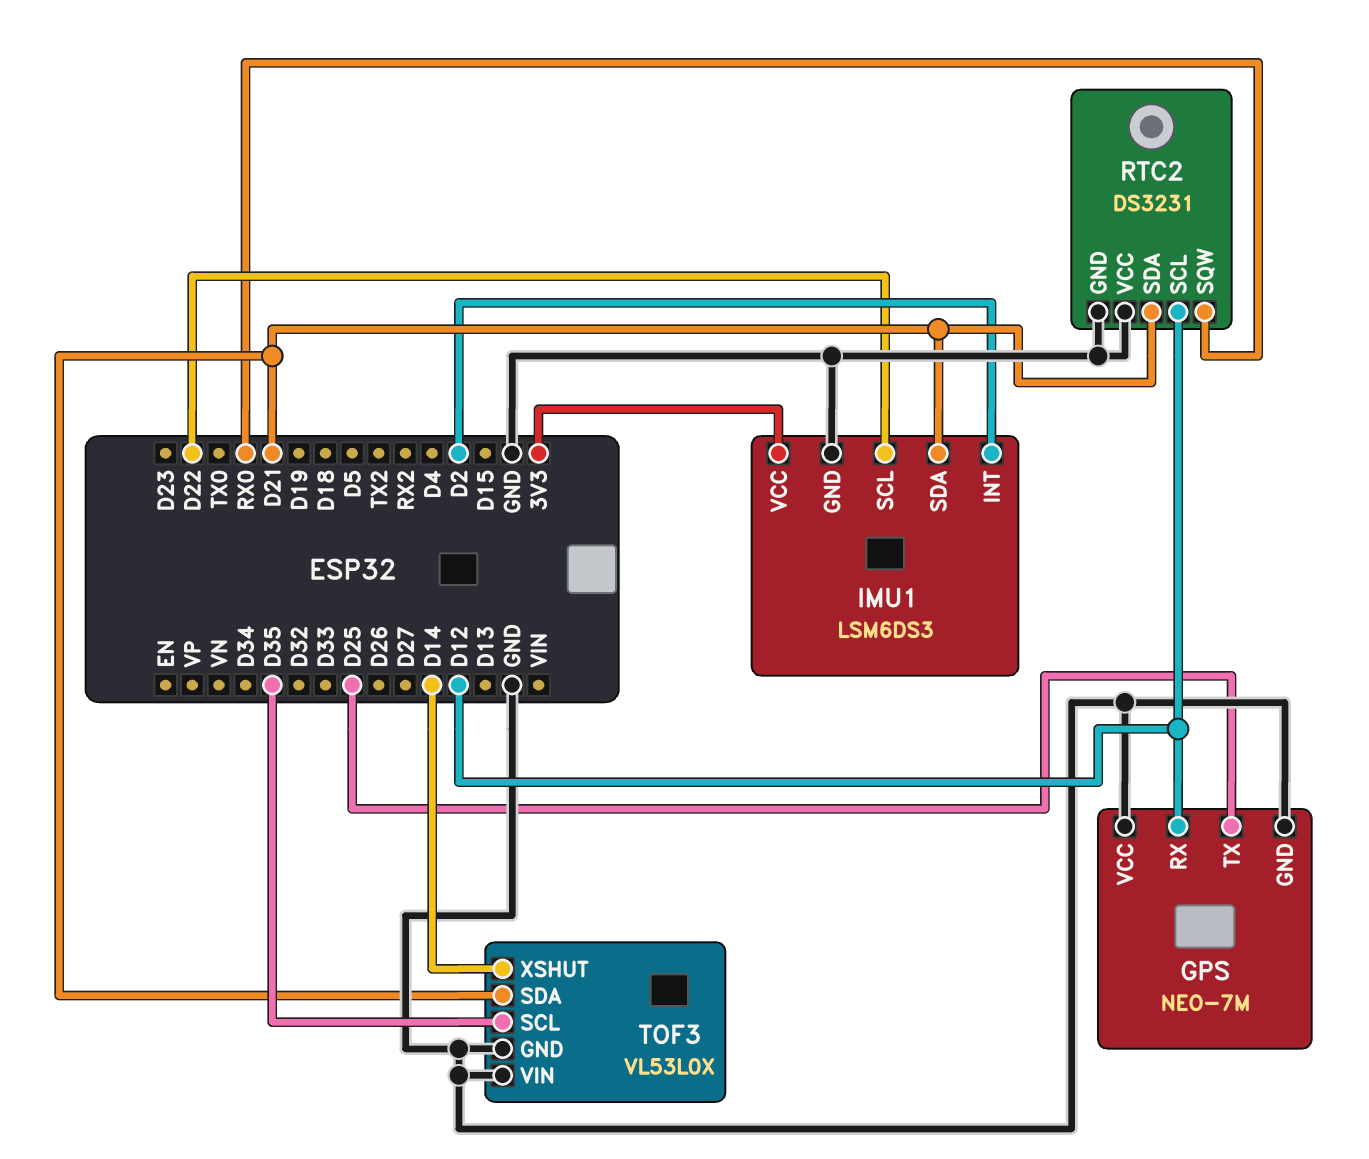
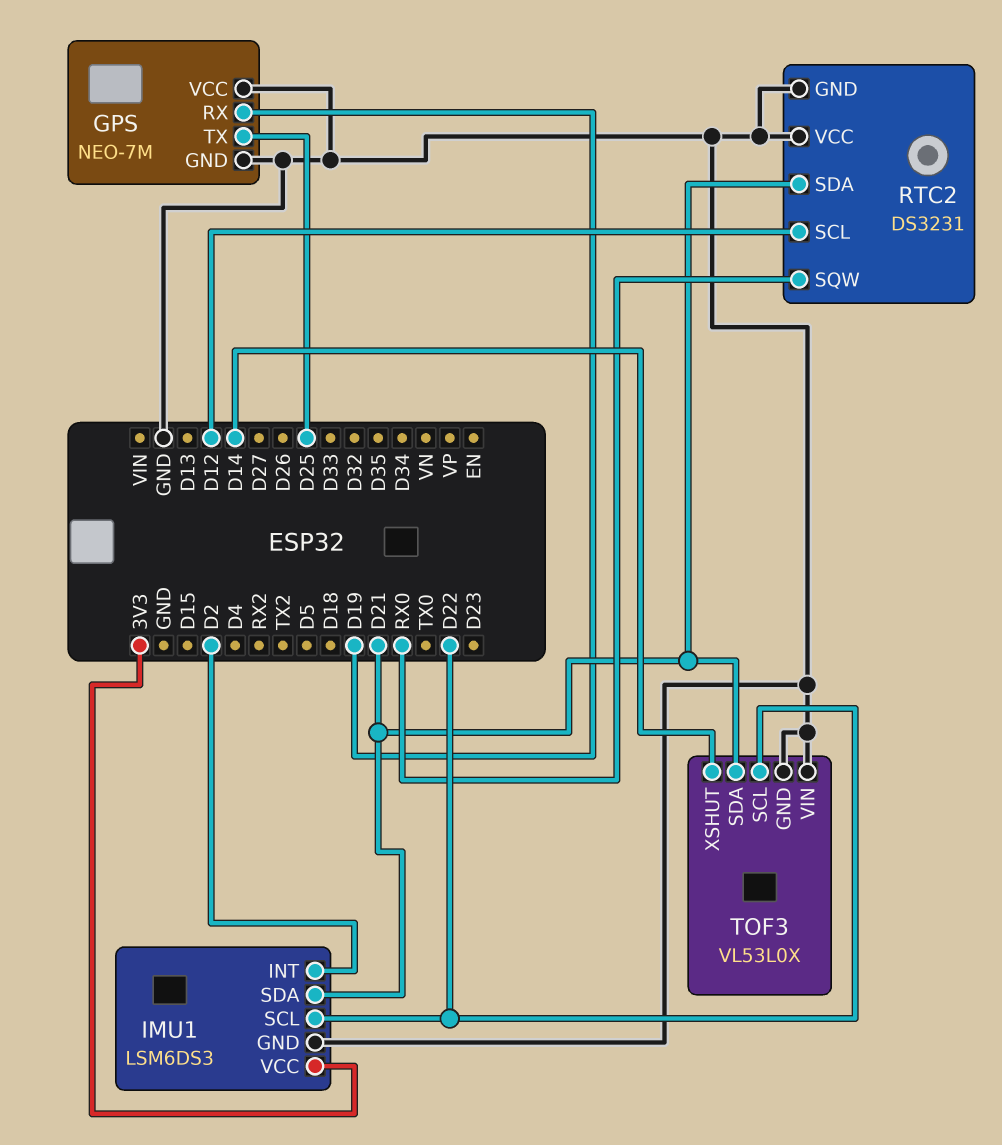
GPS pin RX: D12 -> D19
TOF3 pin SCL: D35 -> D22

